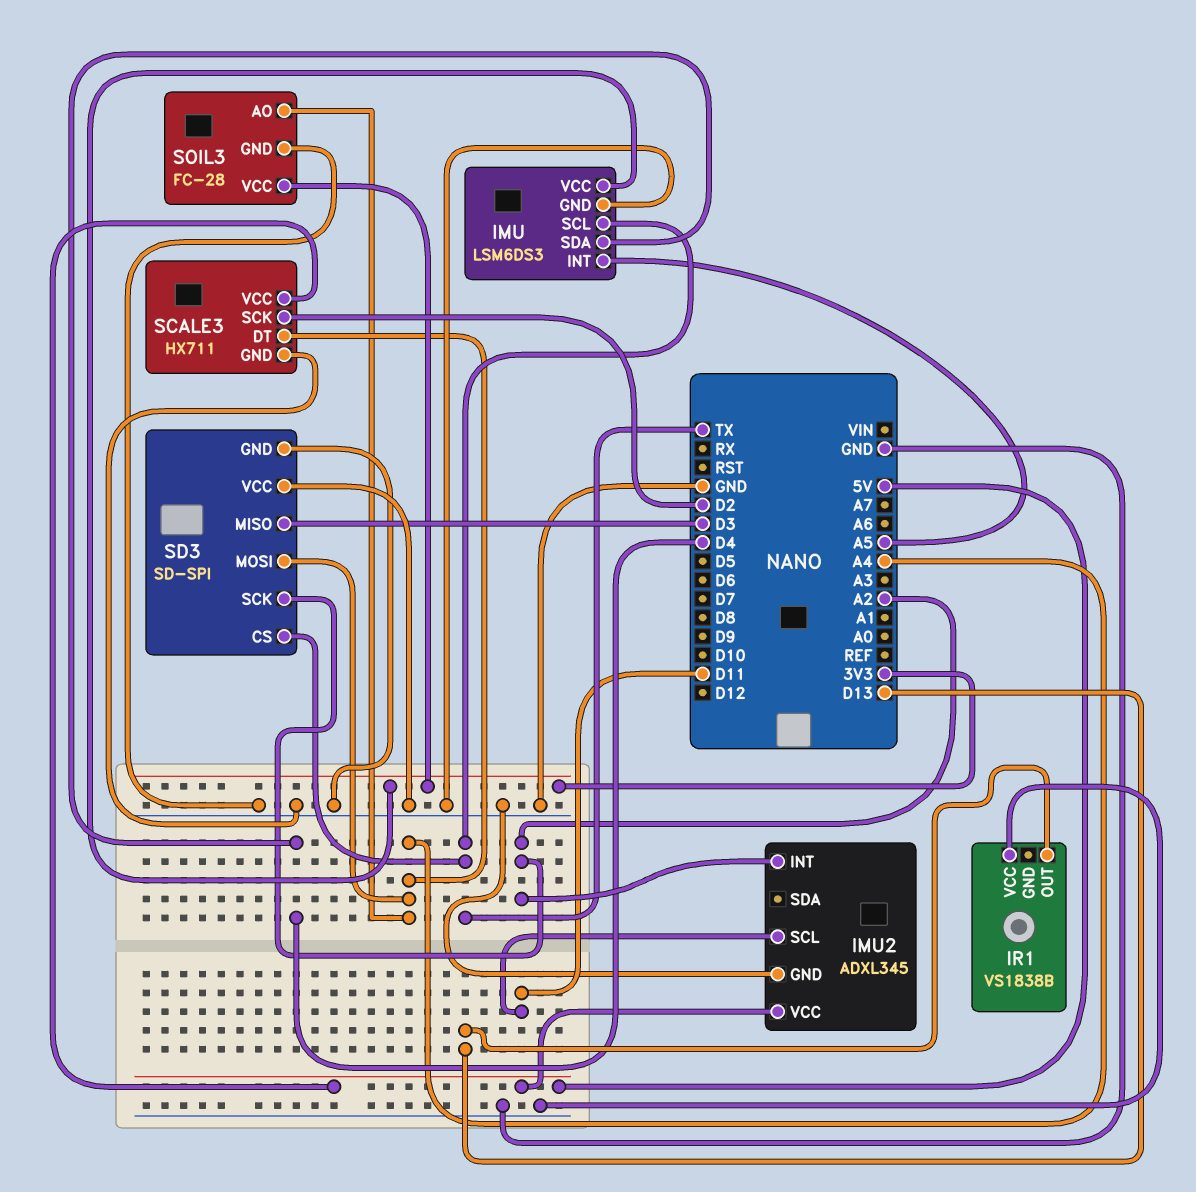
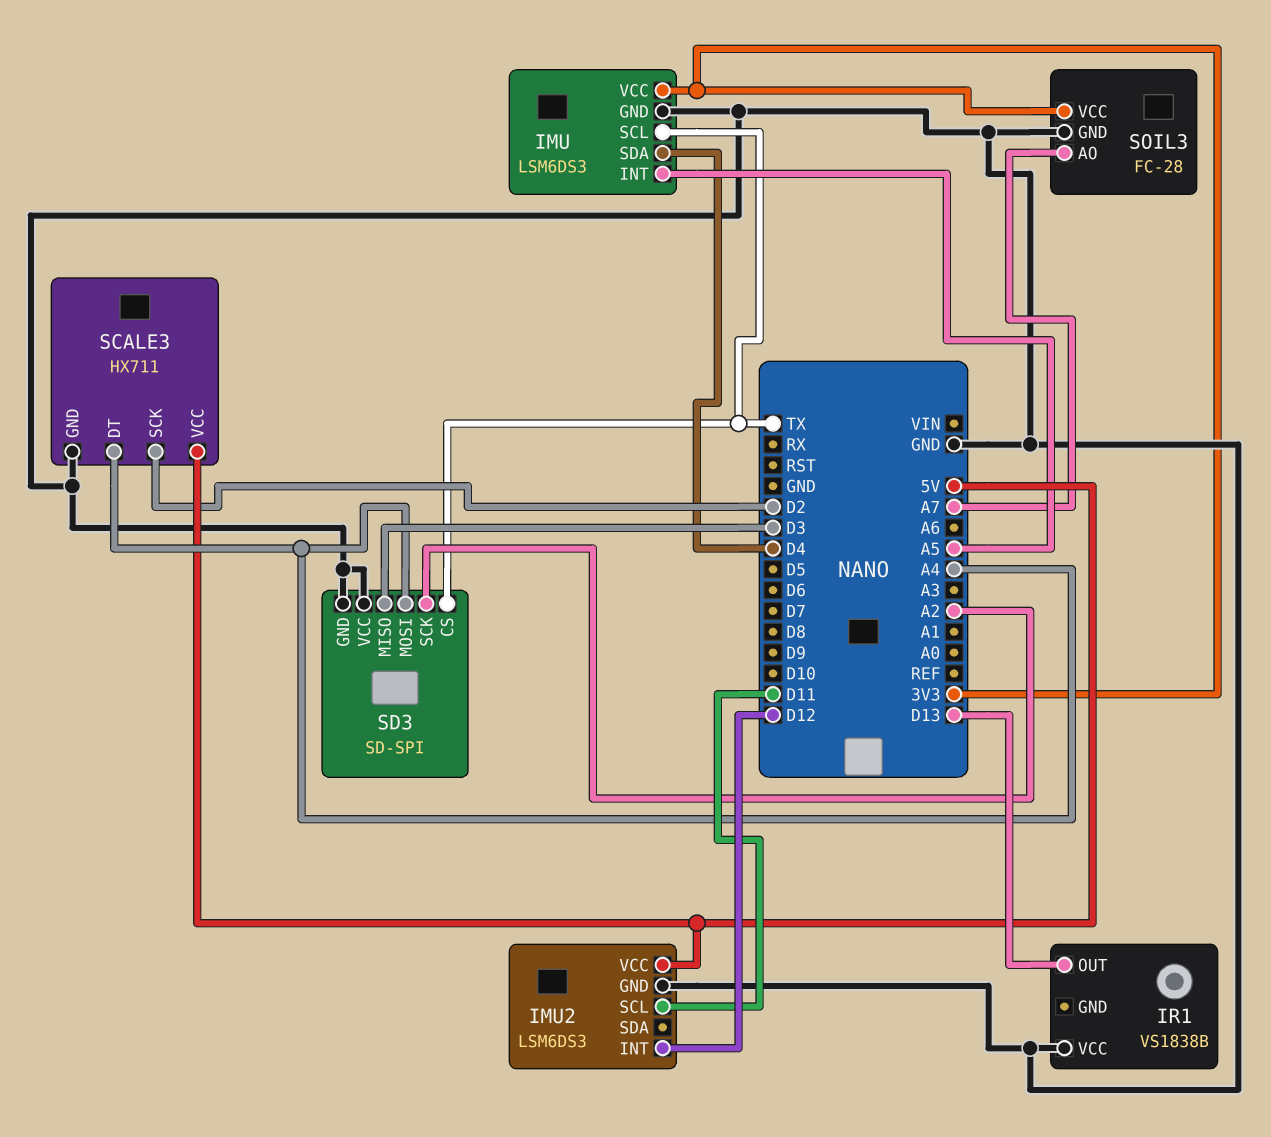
IMU2: ADXL345 -> LSM6DS3
IMU2 pin INT: A2 -> D12
SOIL3 pin AO: A4 -> A7

